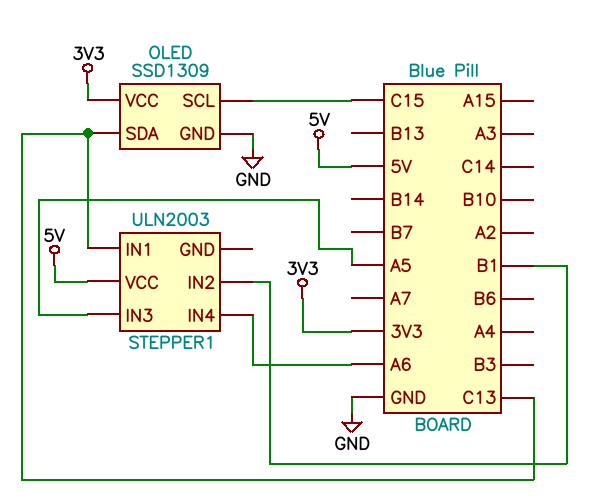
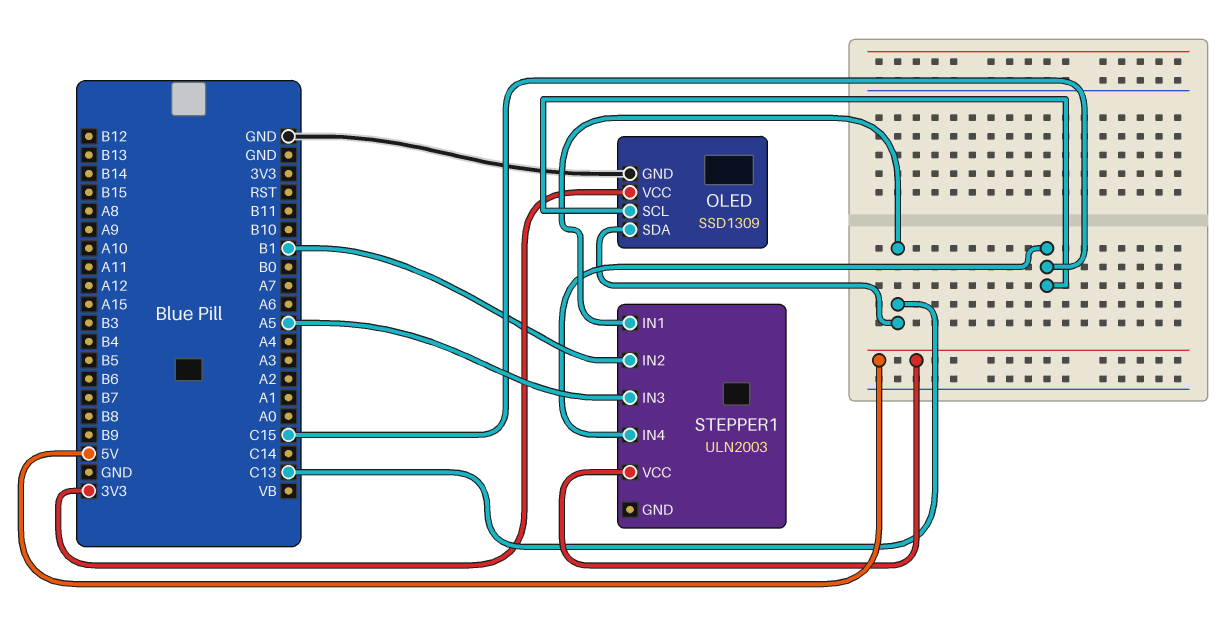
STEPPER1 pin IN4: A6 -> C15

